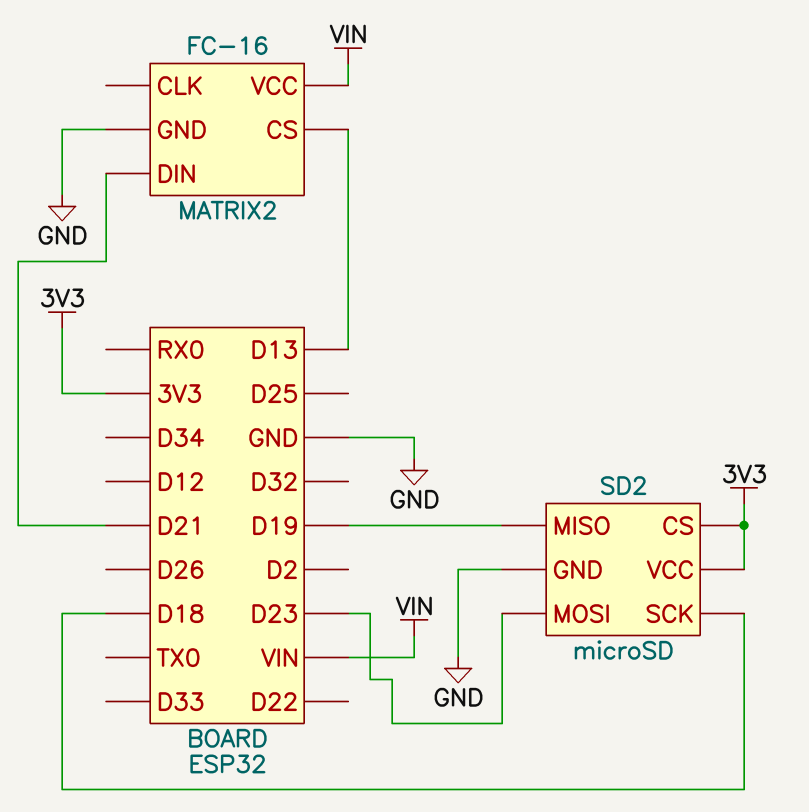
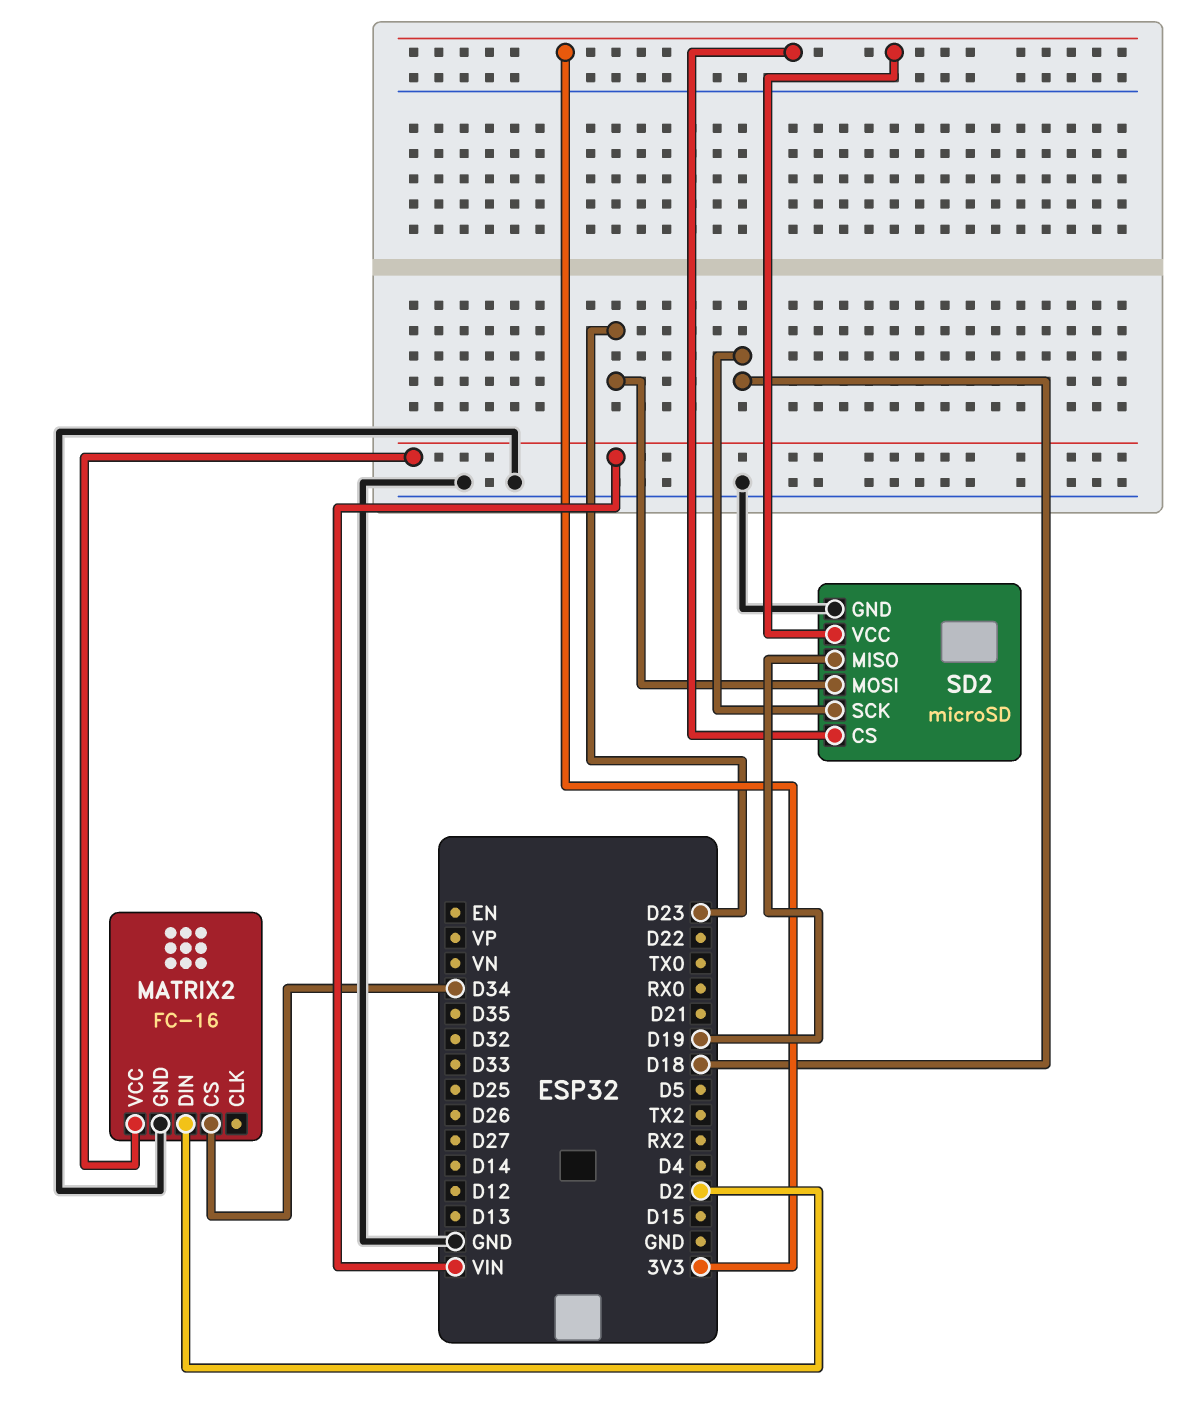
MATRIX2 pin CS: D13 -> D34
MATRIX2 pin DIN: D21 -> D2

